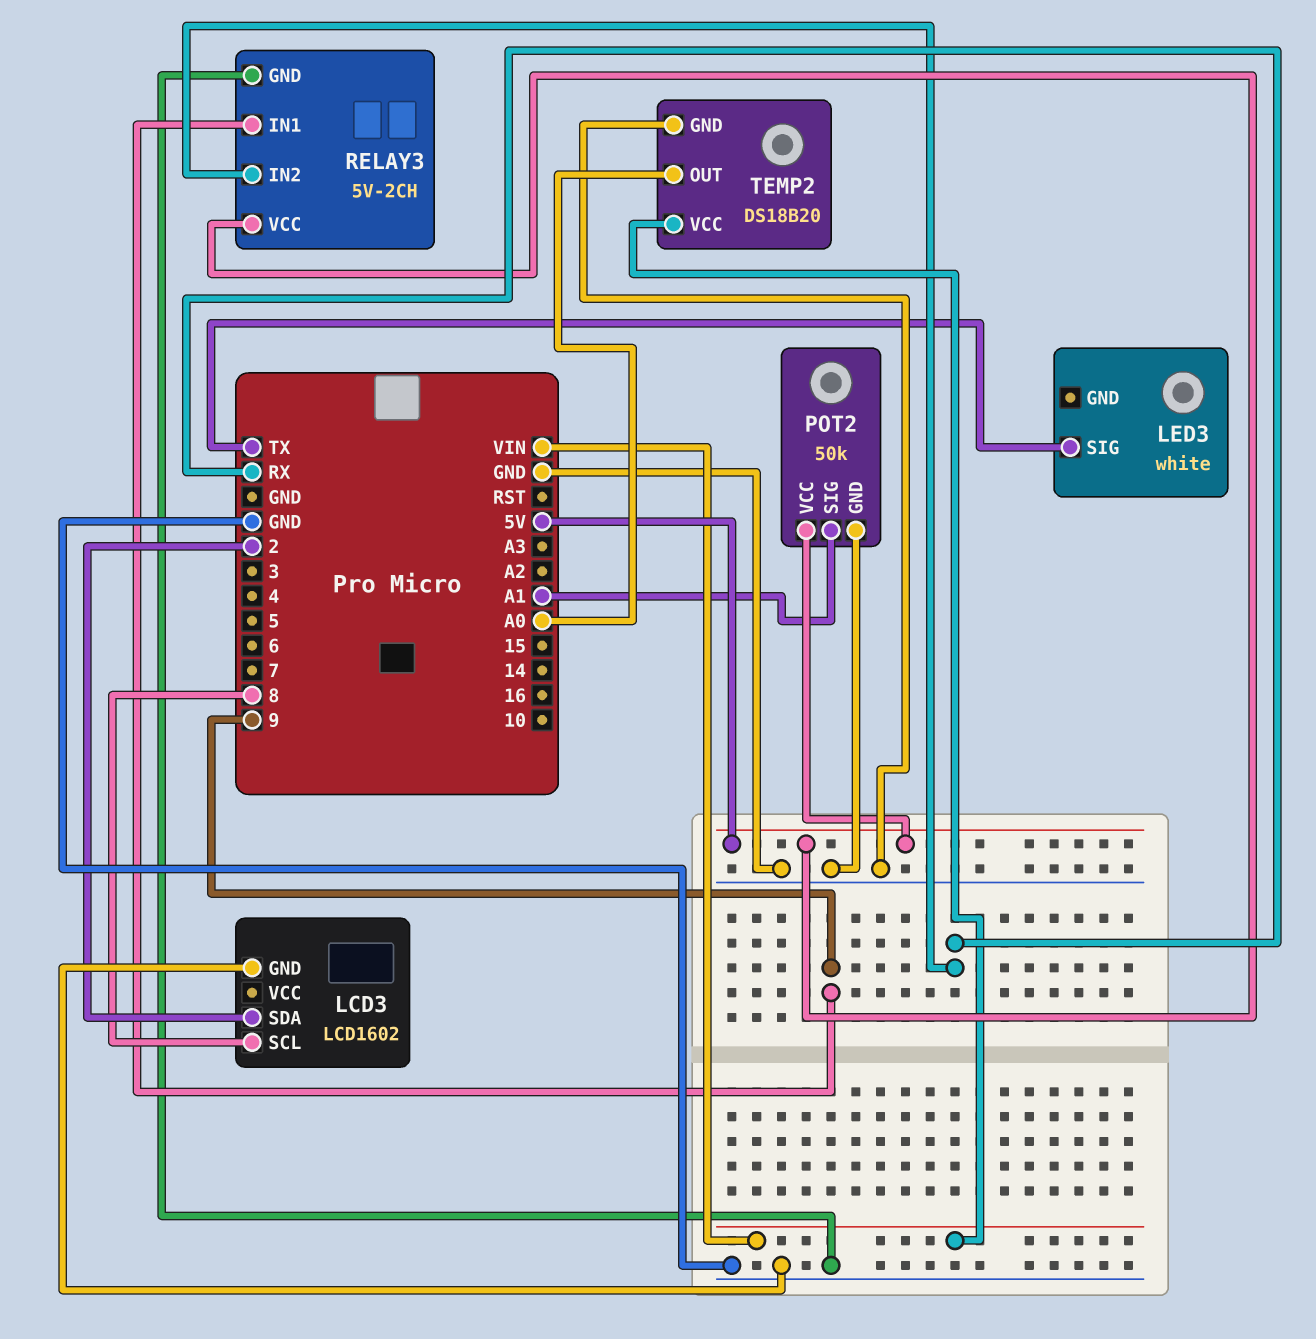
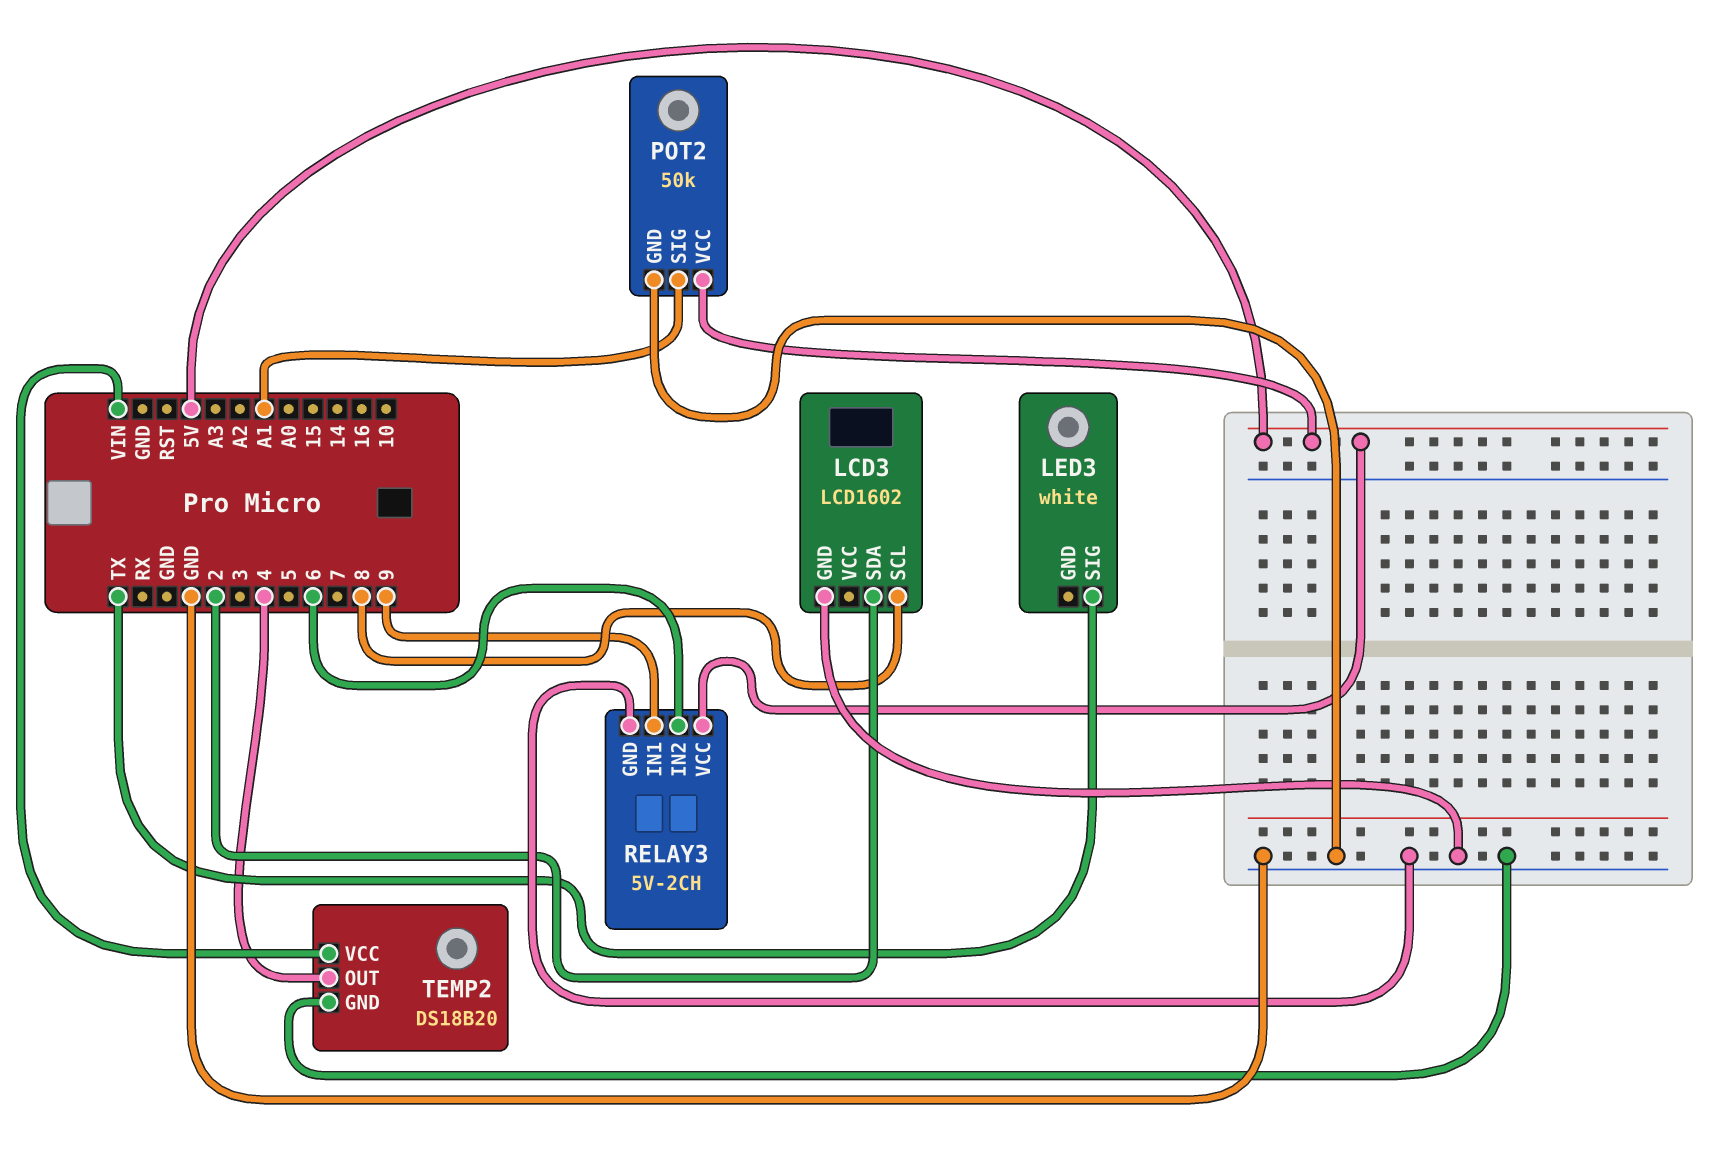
RELAY3 pin IN2: RX -> 6
TEMP2 pin OUT: A0 -> 4

